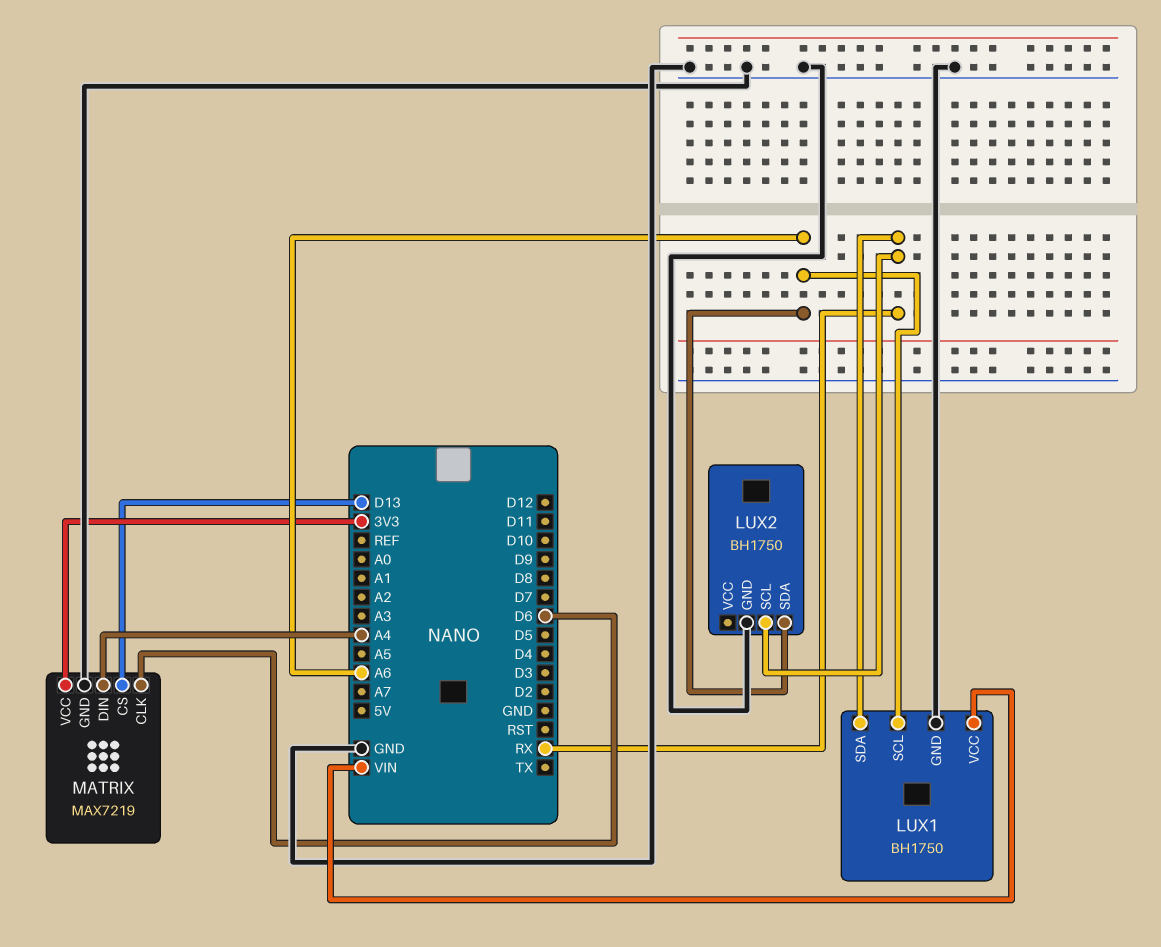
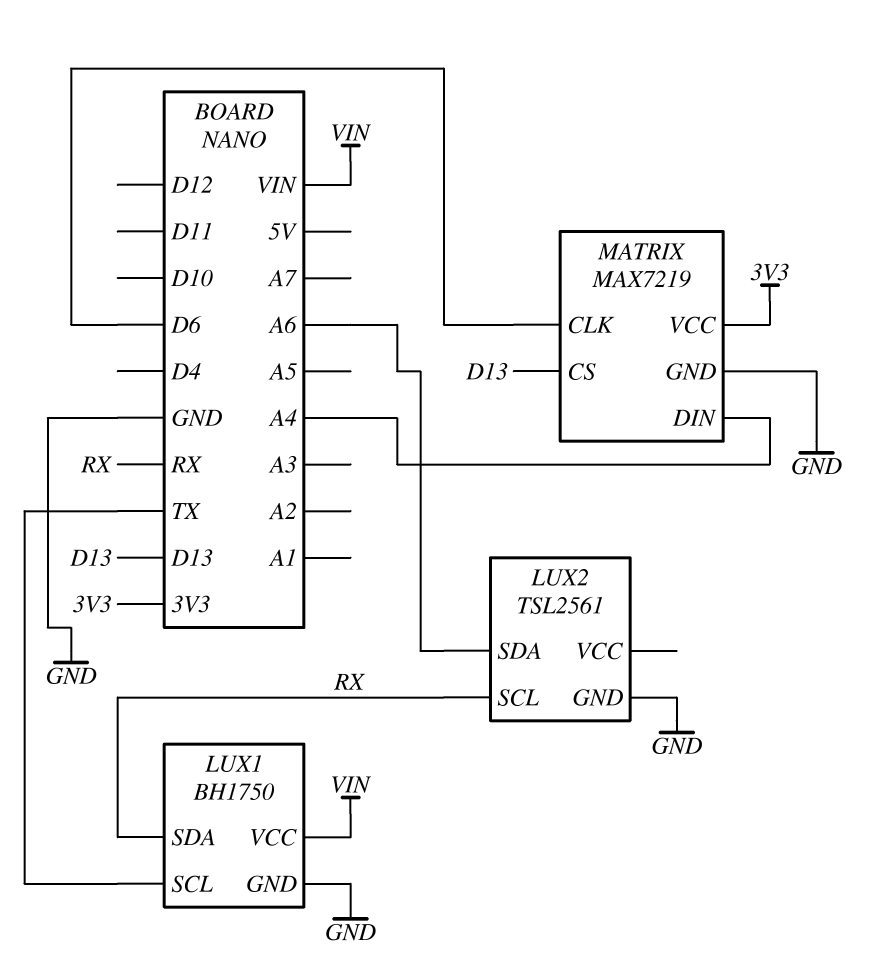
LUX1 pin SCL: A6 -> TX
LUX2: BH1750 -> TSL2561

